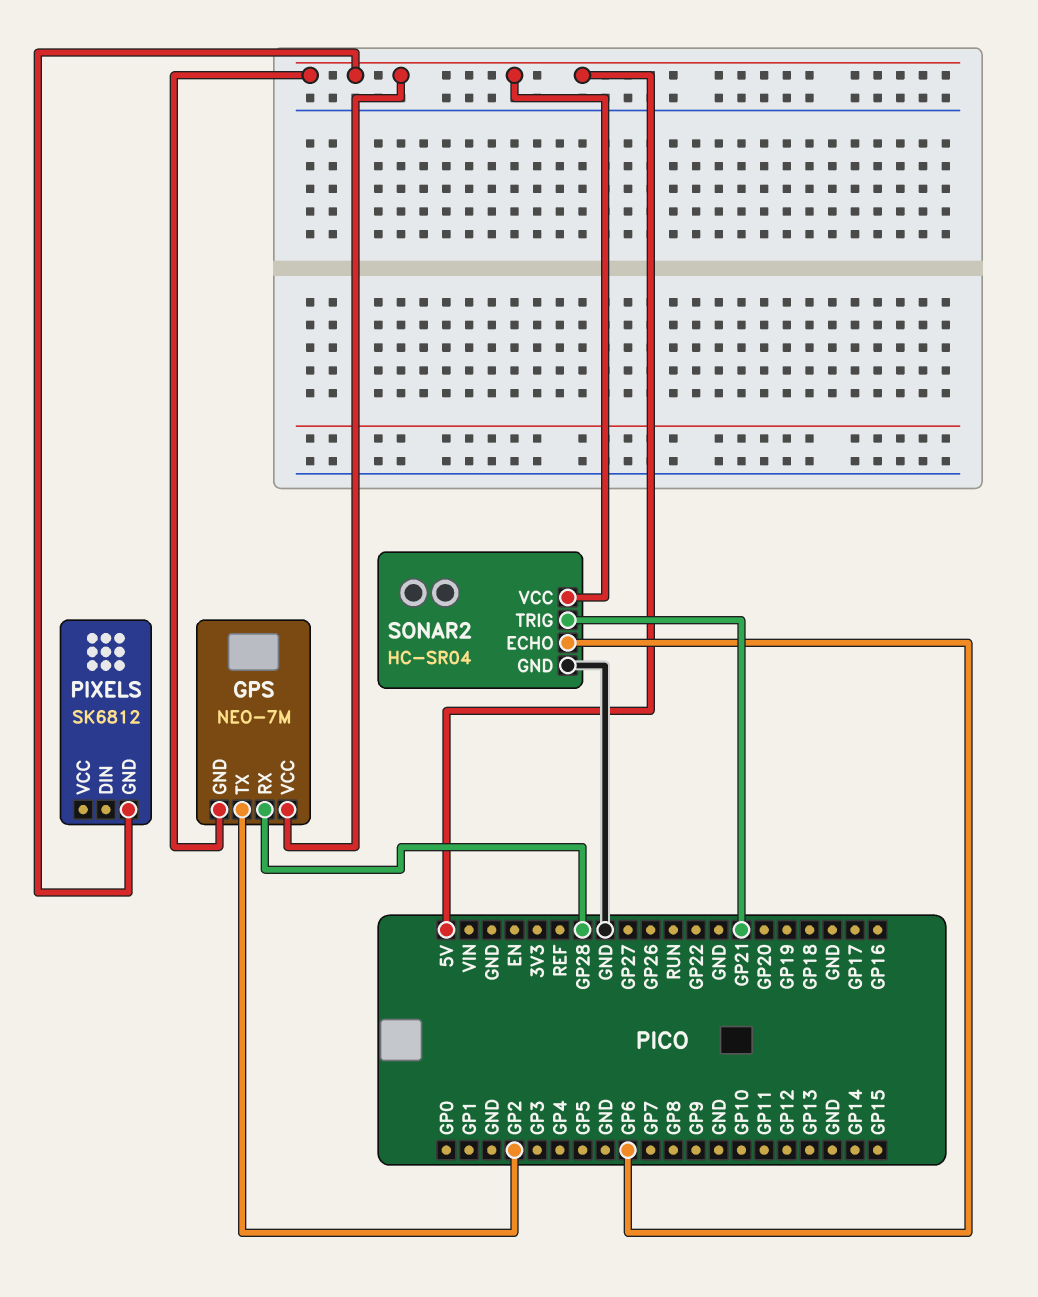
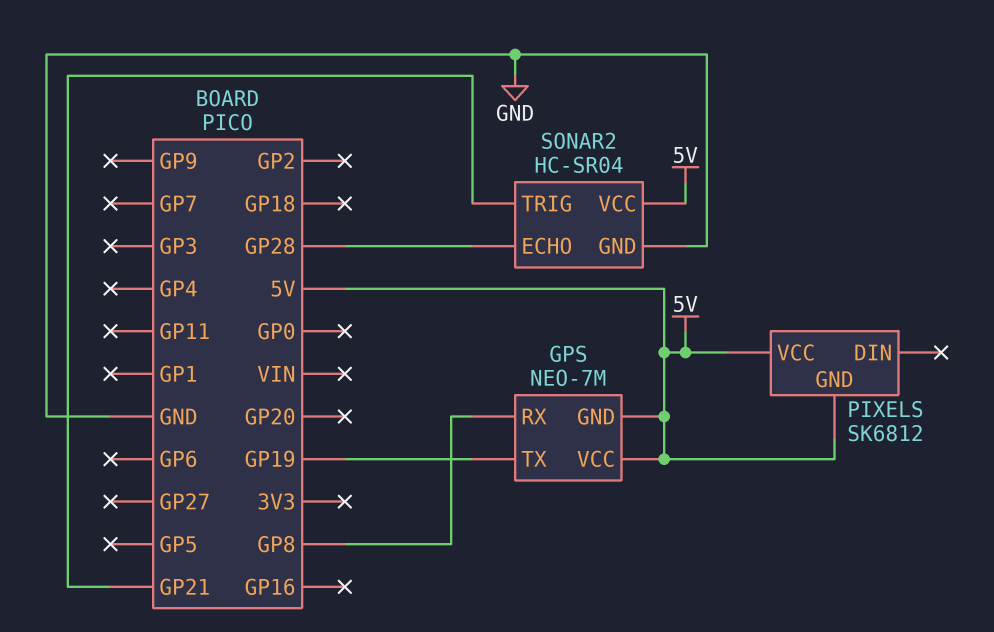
GPS pin RX: GP28 -> GP8
GPS pin TX: GP2 -> GP19
PIXELS pin VCC: none -> 5V
SONAR2 pin ECHO: GP6 -> GP28

